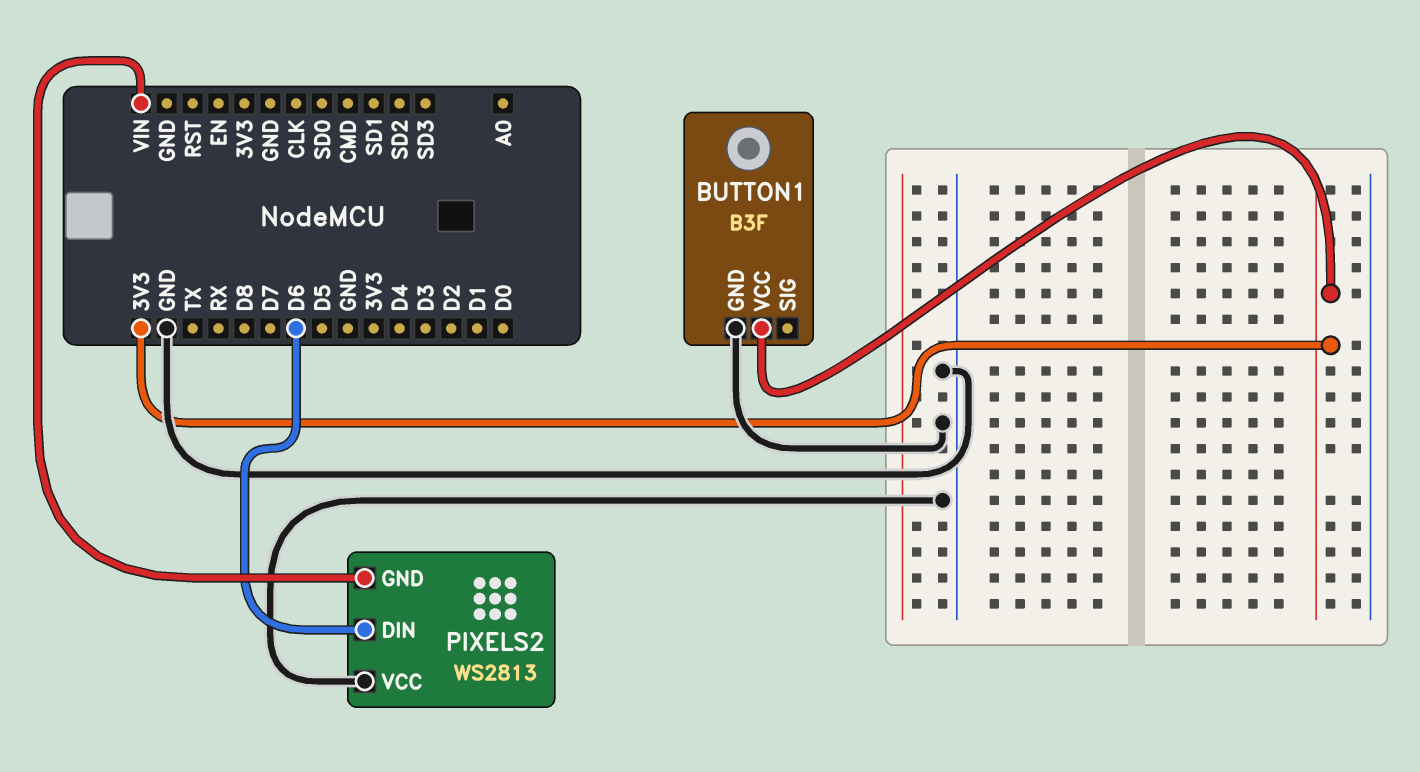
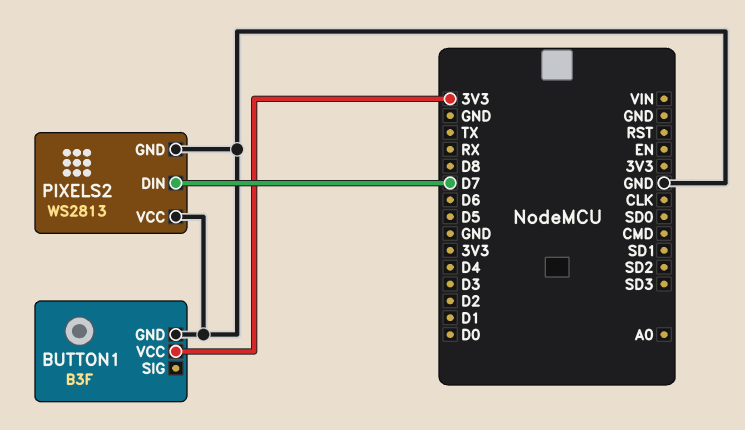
PIXELS2 pin DIN: D6 -> D7
PIXELS2 pin GND: VIN -> GND

